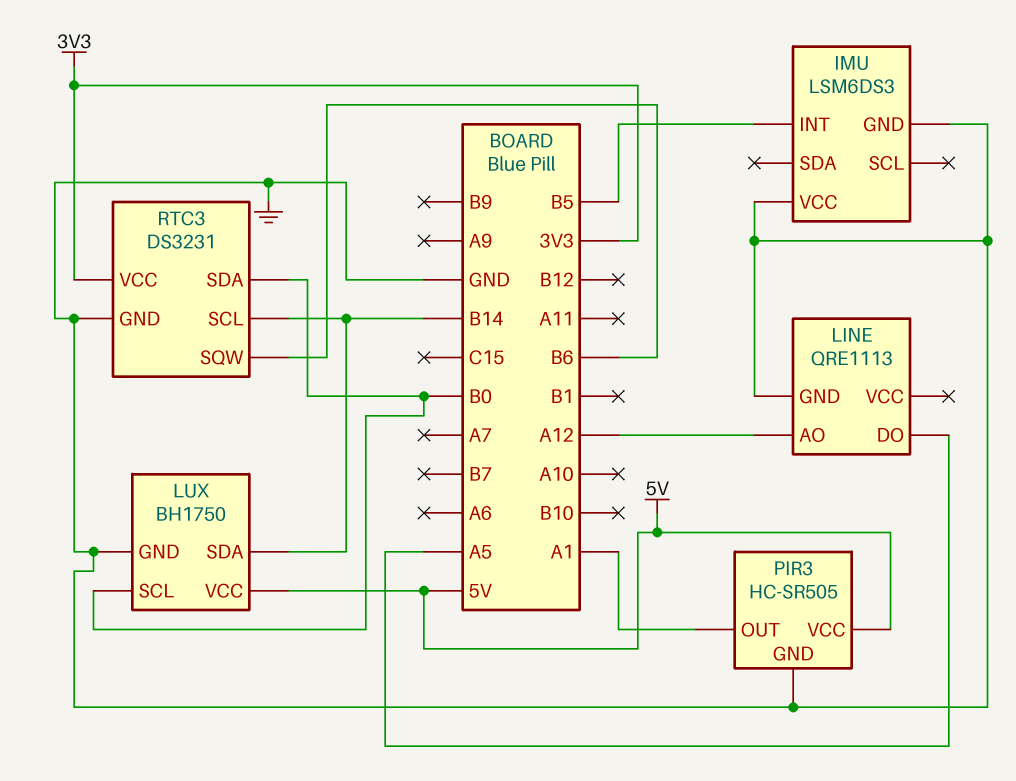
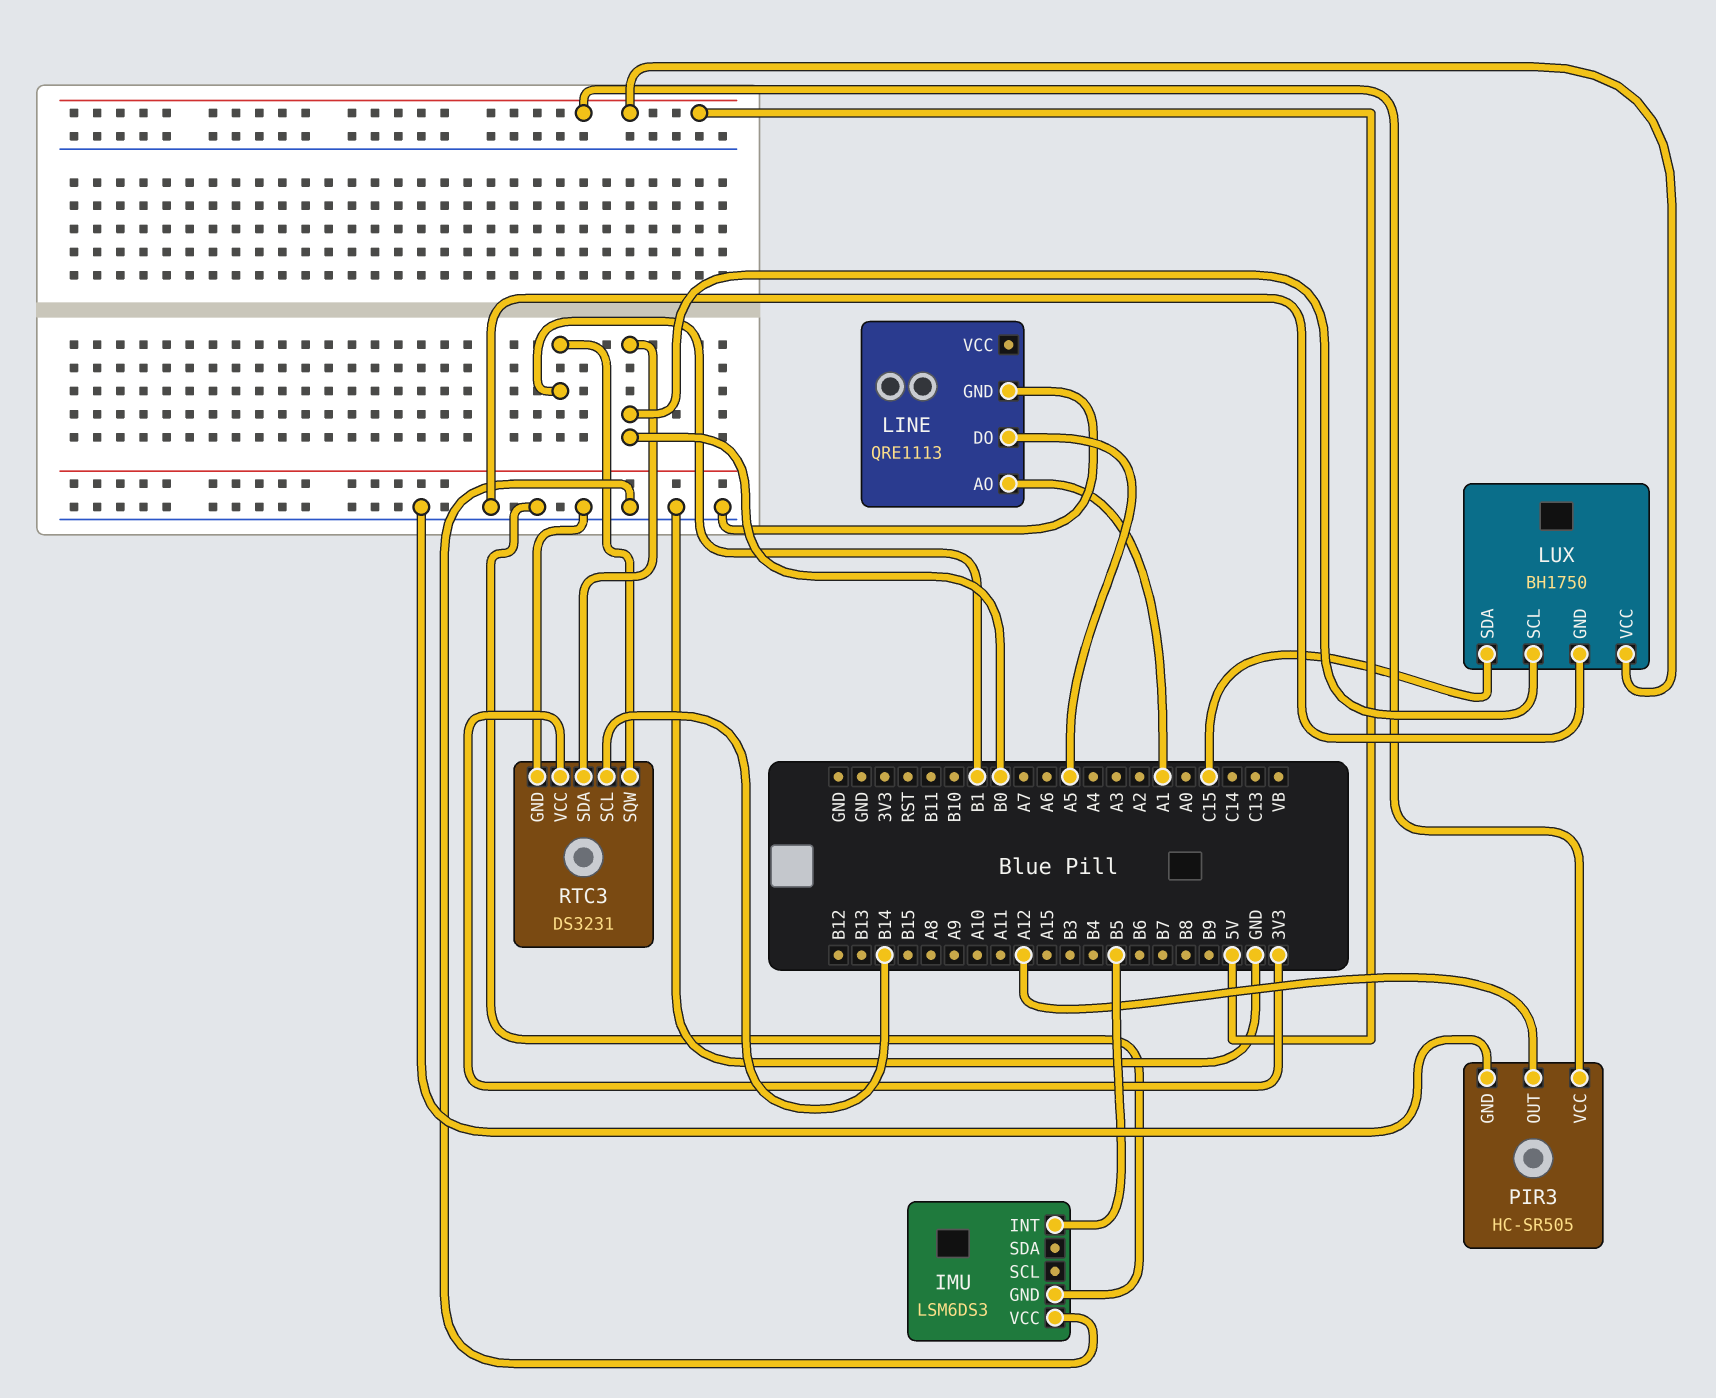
LINE pin AO: A12 -> A1
LUX pin SDA: B14 -> C15
PIR3 pin OUT: A1 -> A12
RTC3 pin SQW: B6 -> B1

